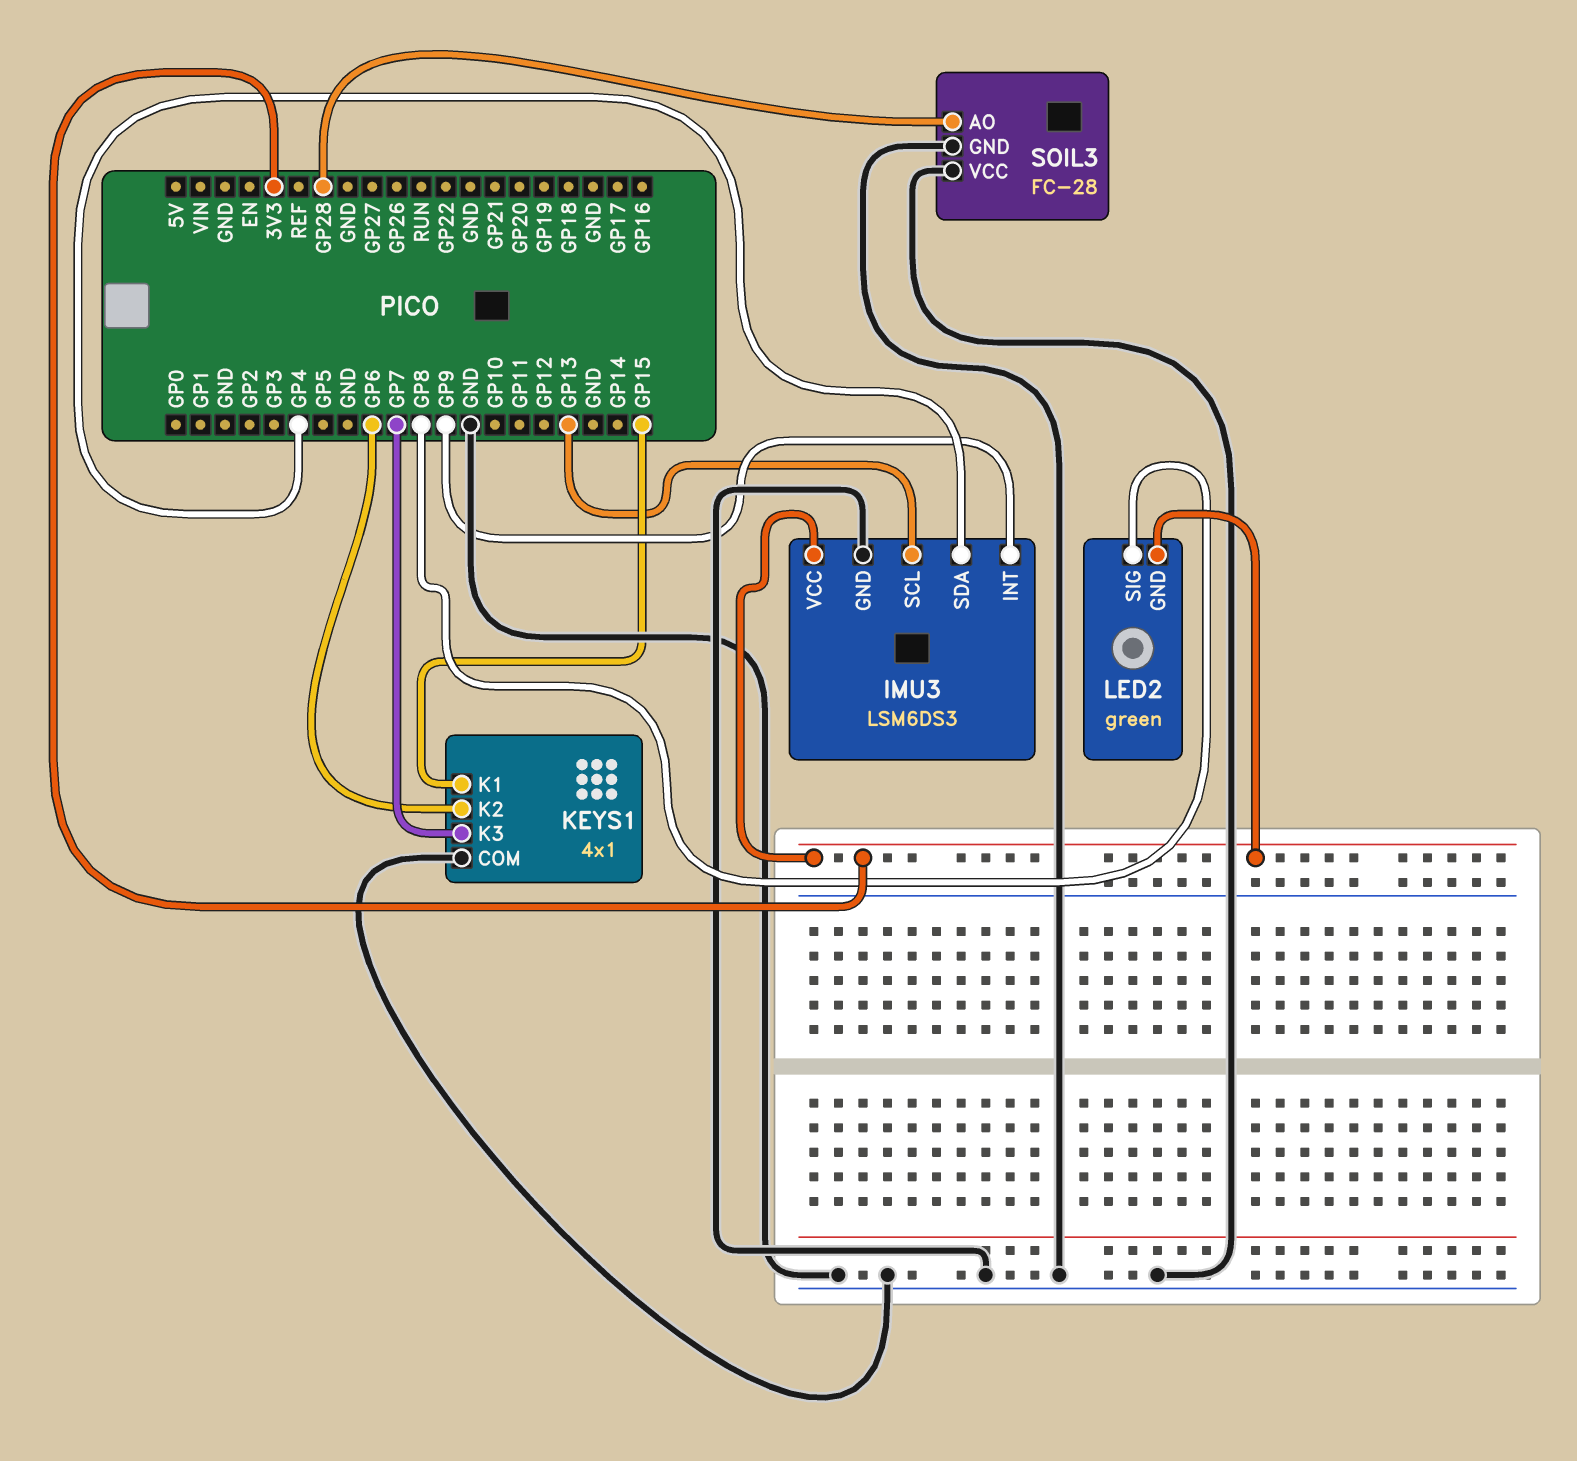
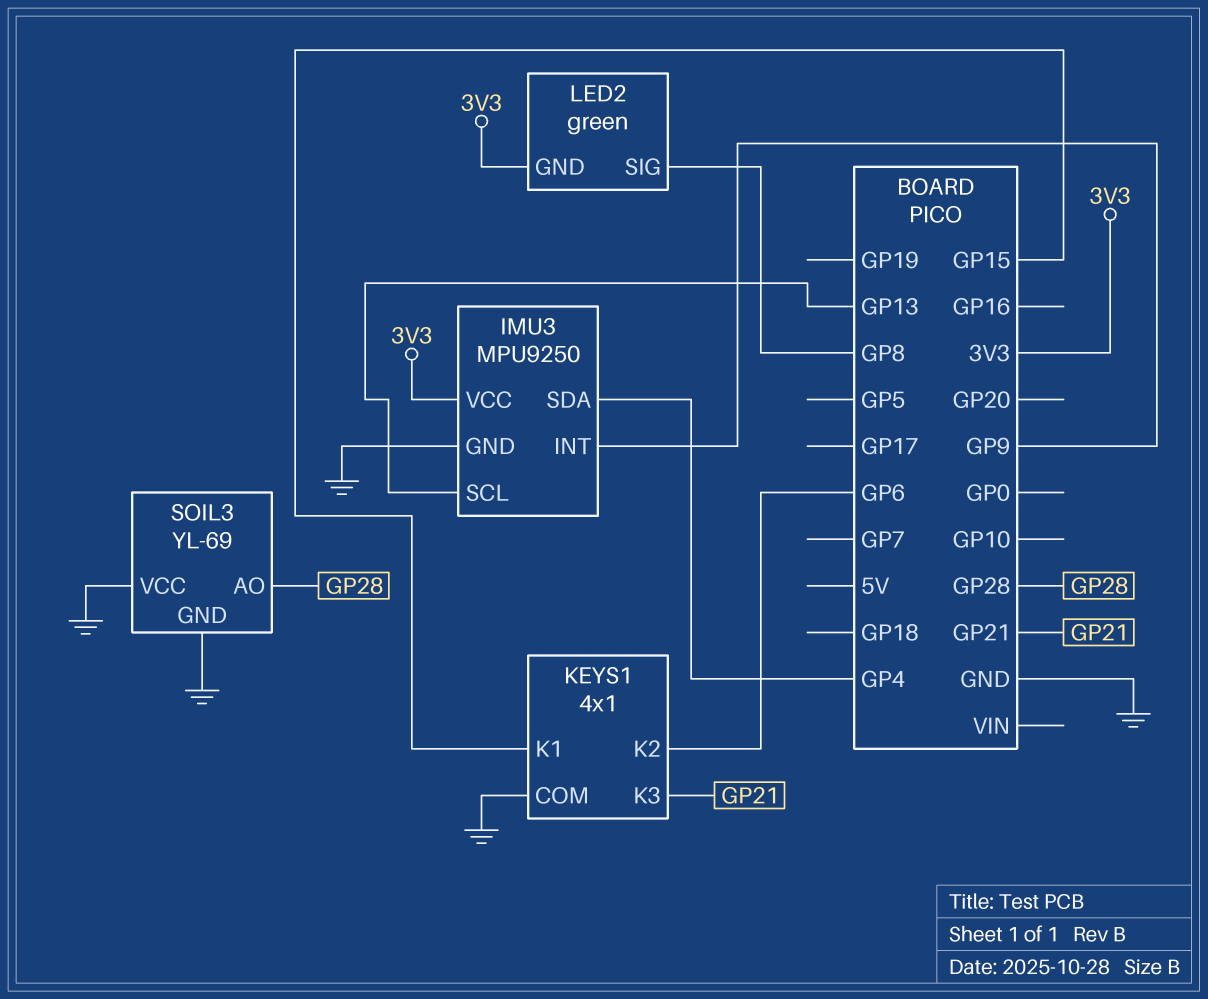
IMU3: LSM6DS3 -> MPU9250
KEYS1 pin K3: GP7 -> GP21
SOIL3: FC-28 -> YL-69

